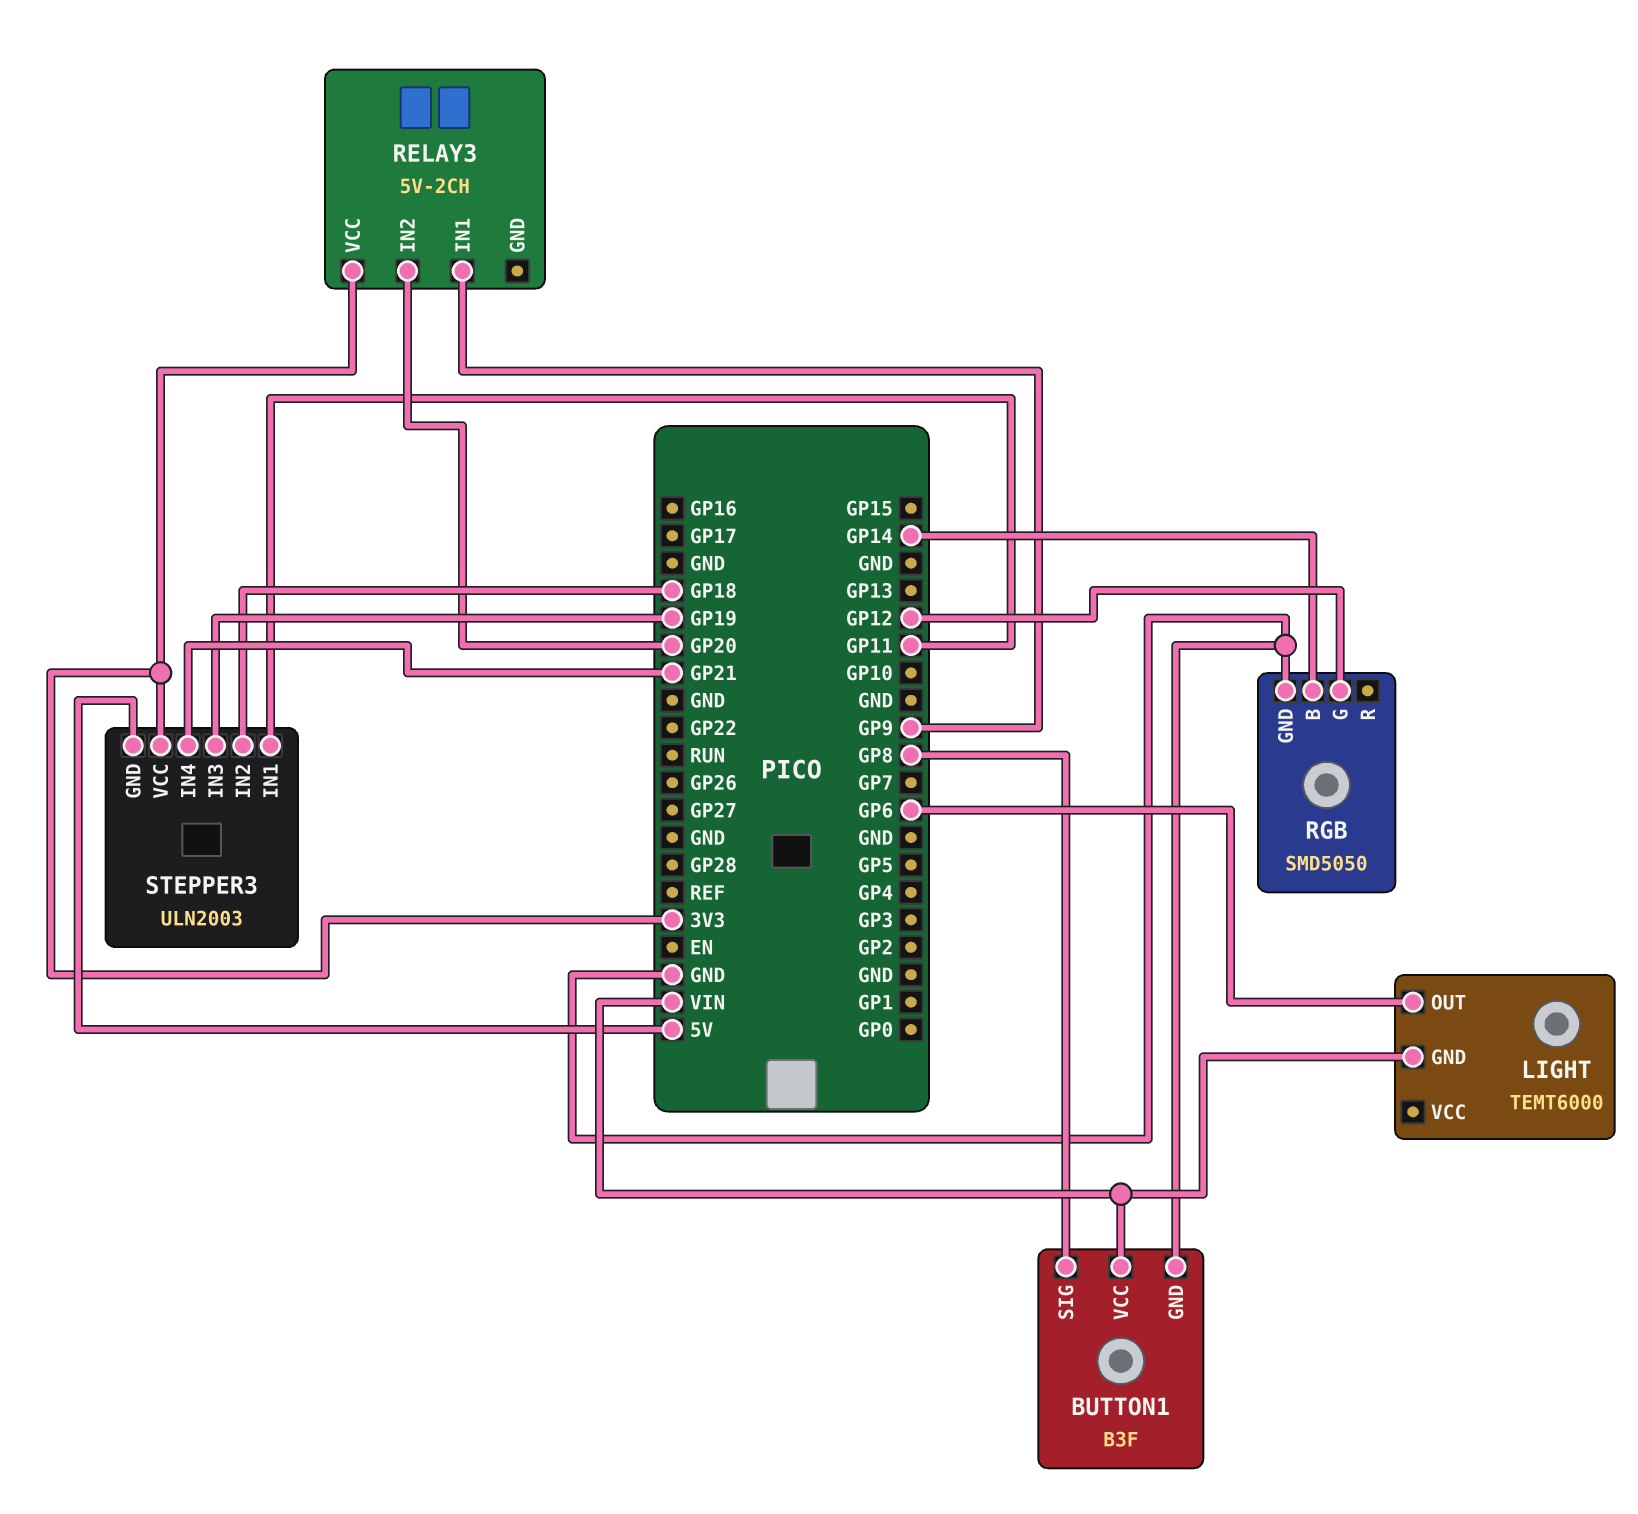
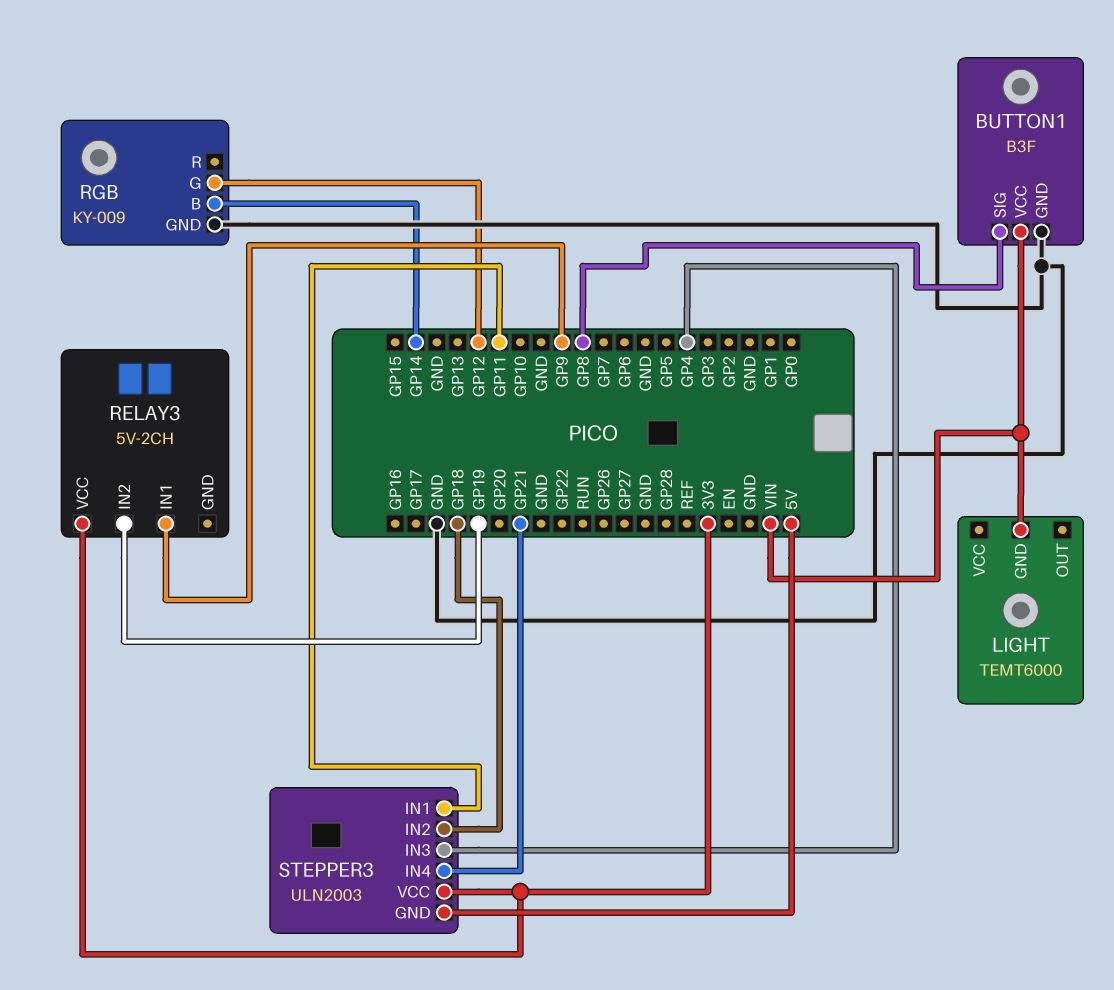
LIGHT pin OUT: GP6 -> none
RELAY3 pin IN2: GP20 -> GP19
RGB: SMD5050 -> KY-009
STEPPER3 pin IN3: GP19 -> GP4

